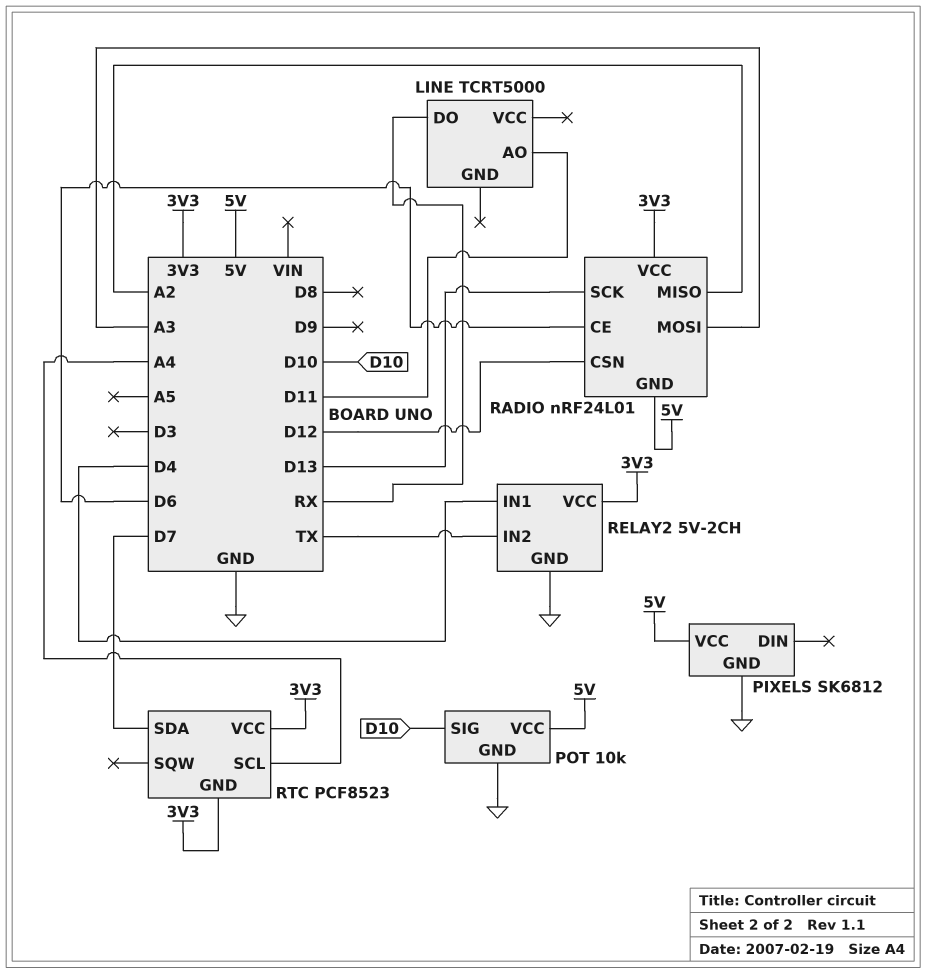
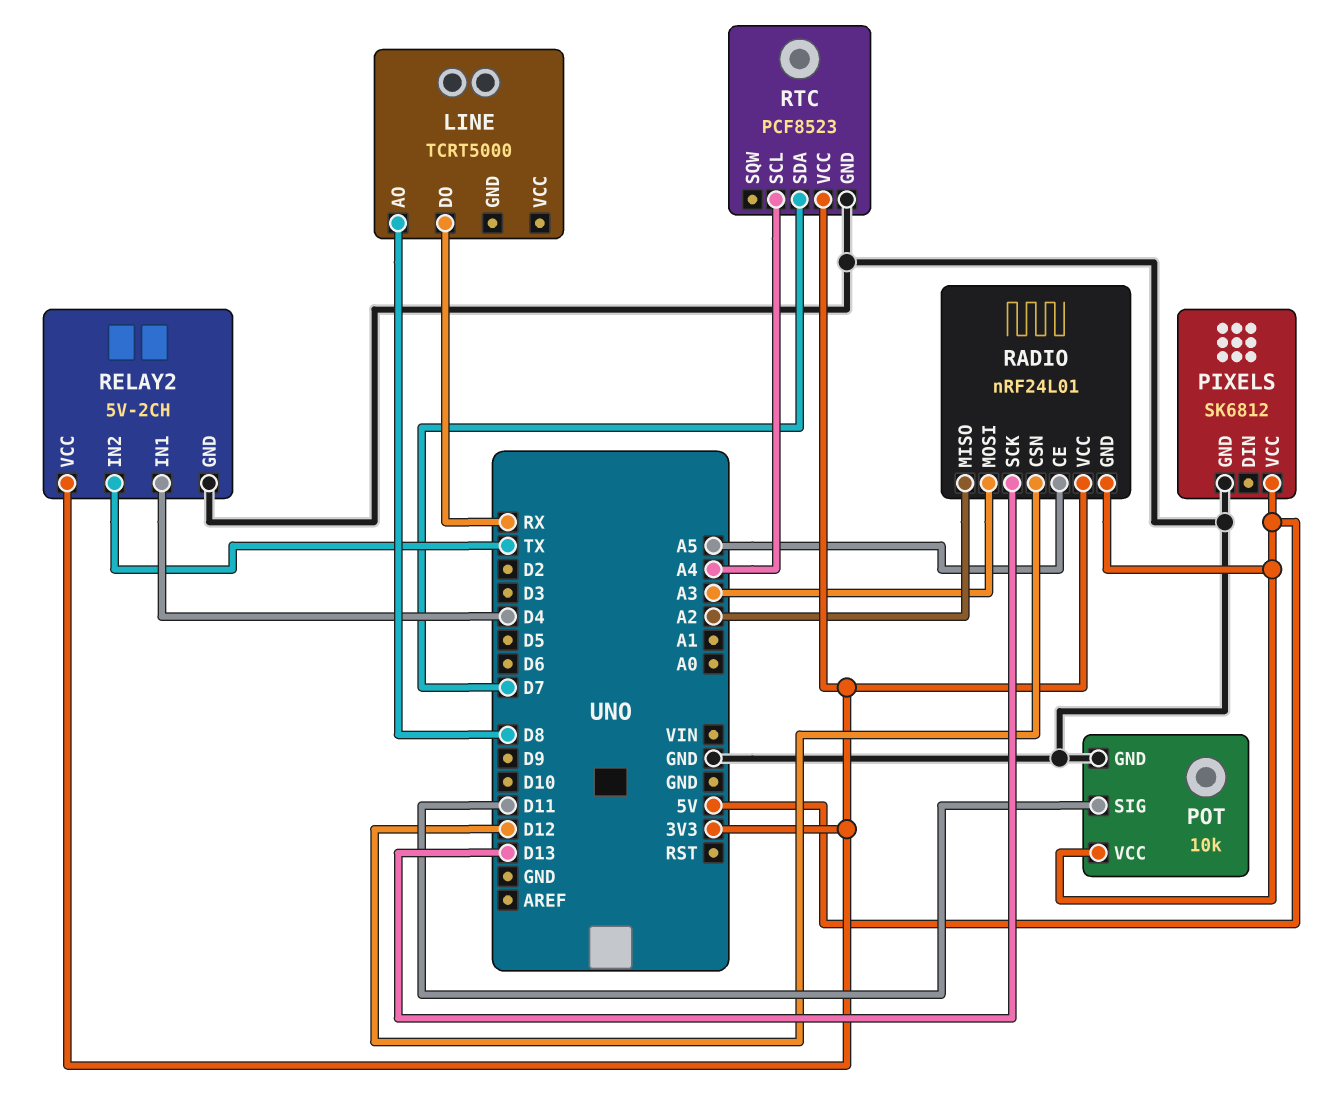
LINE pin AO: D11 -> D8
POT pin SIG: D10 -> D11
RADIO pin CE: D6 -> A5
RTC pin GND: 3V3 -> GND

